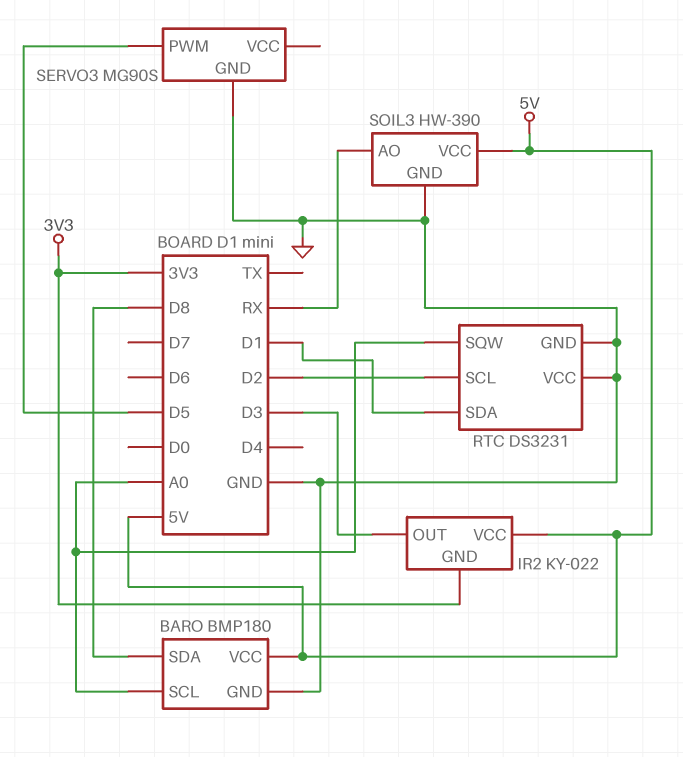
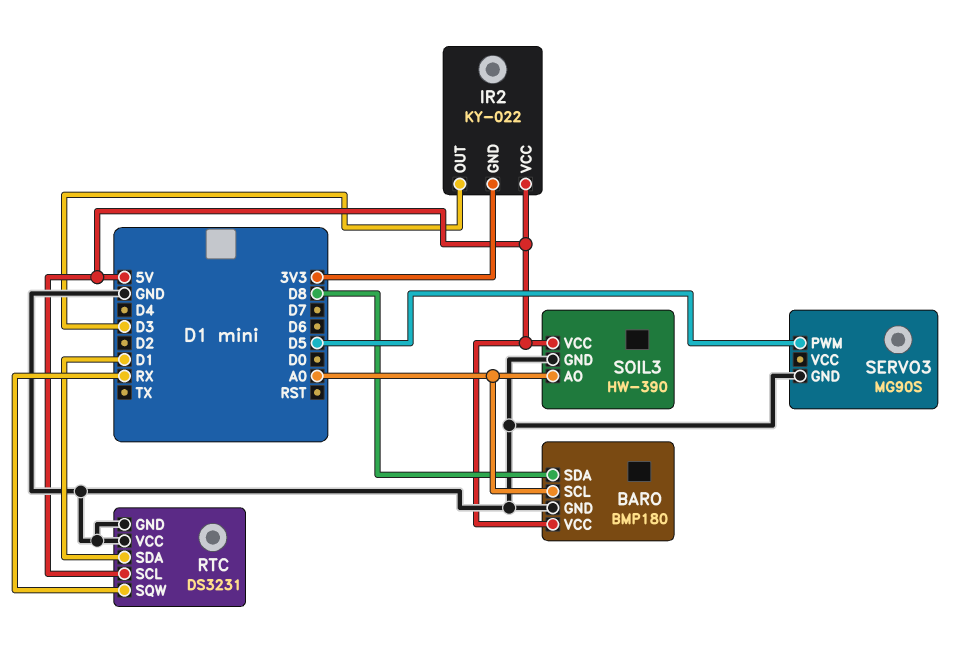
RTC pin SCL: D2 -> 5V
RTC pin SQW: A0 -> RX
SOIL3 pin AO: RX -> A0

